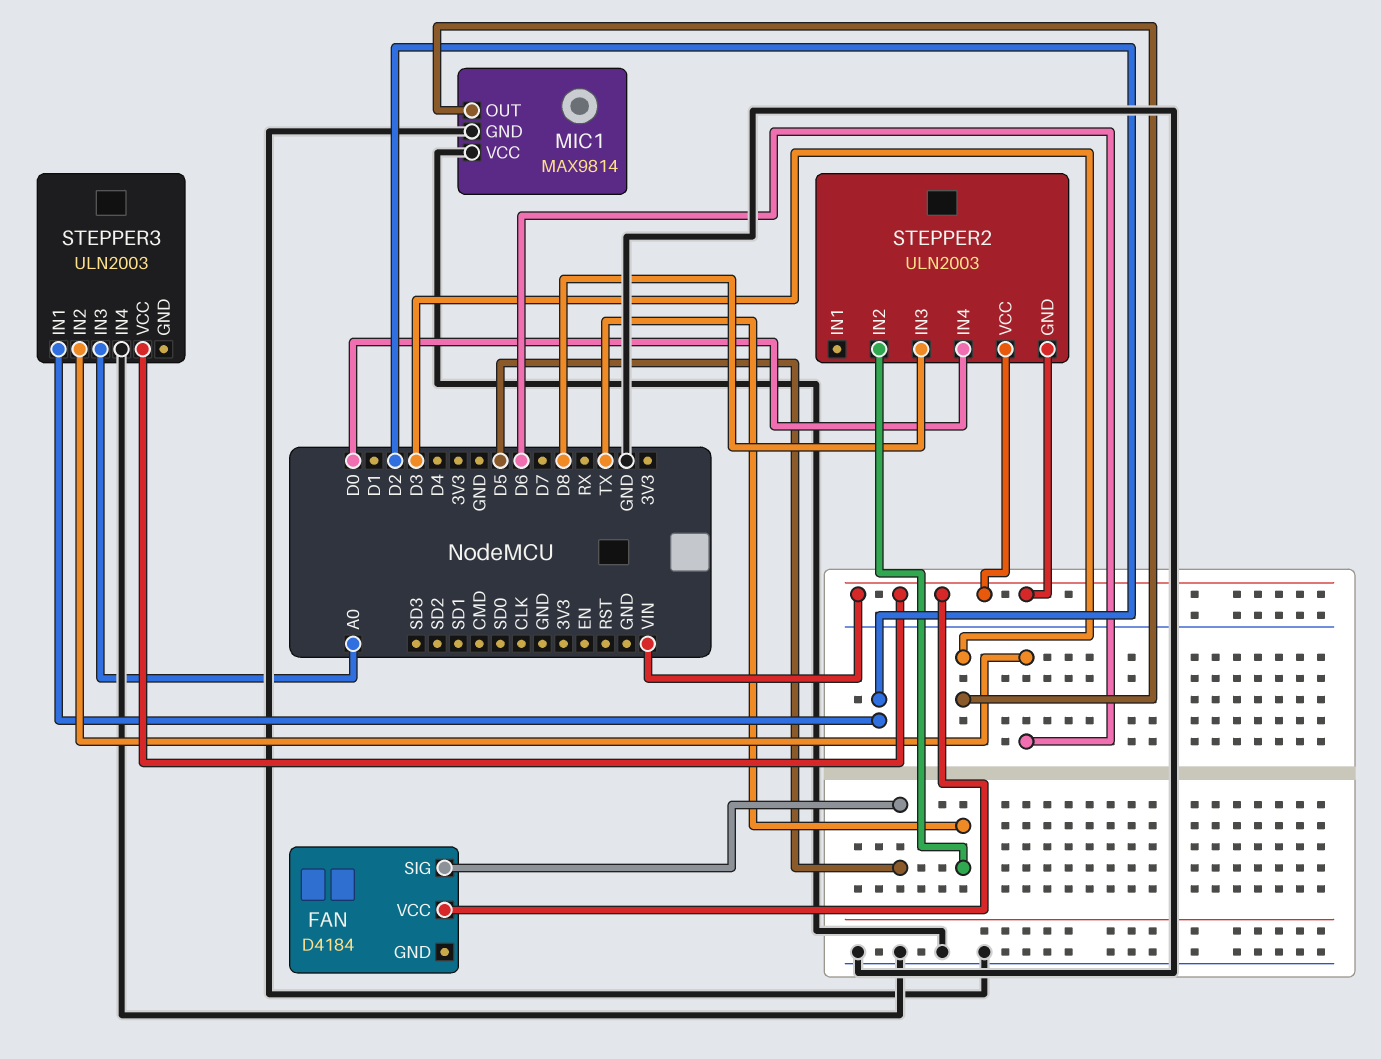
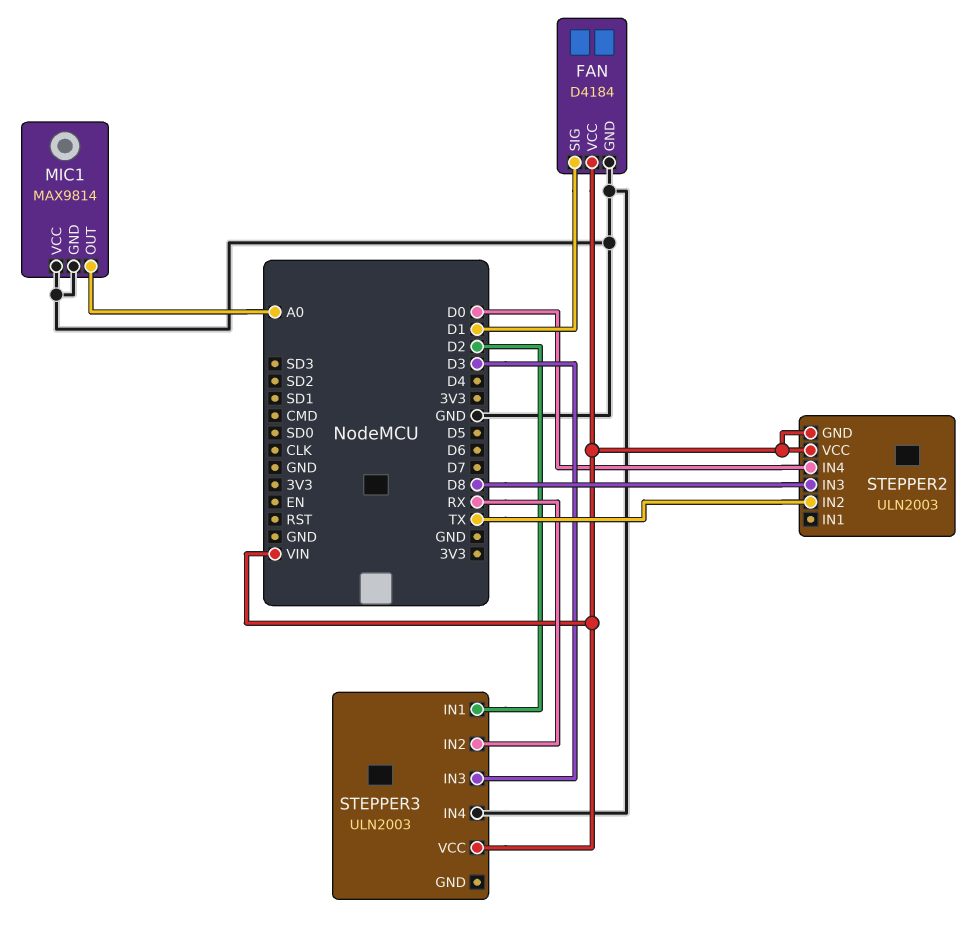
FAN pin GND: none -> GND
FAN pin SIG: D5 -> D1
MIC1 pin OUT: D3 -> A0
STEPPER3 pin IN2: D6 -> RX
STEPPER3 pin IN3: A0 -> D3

